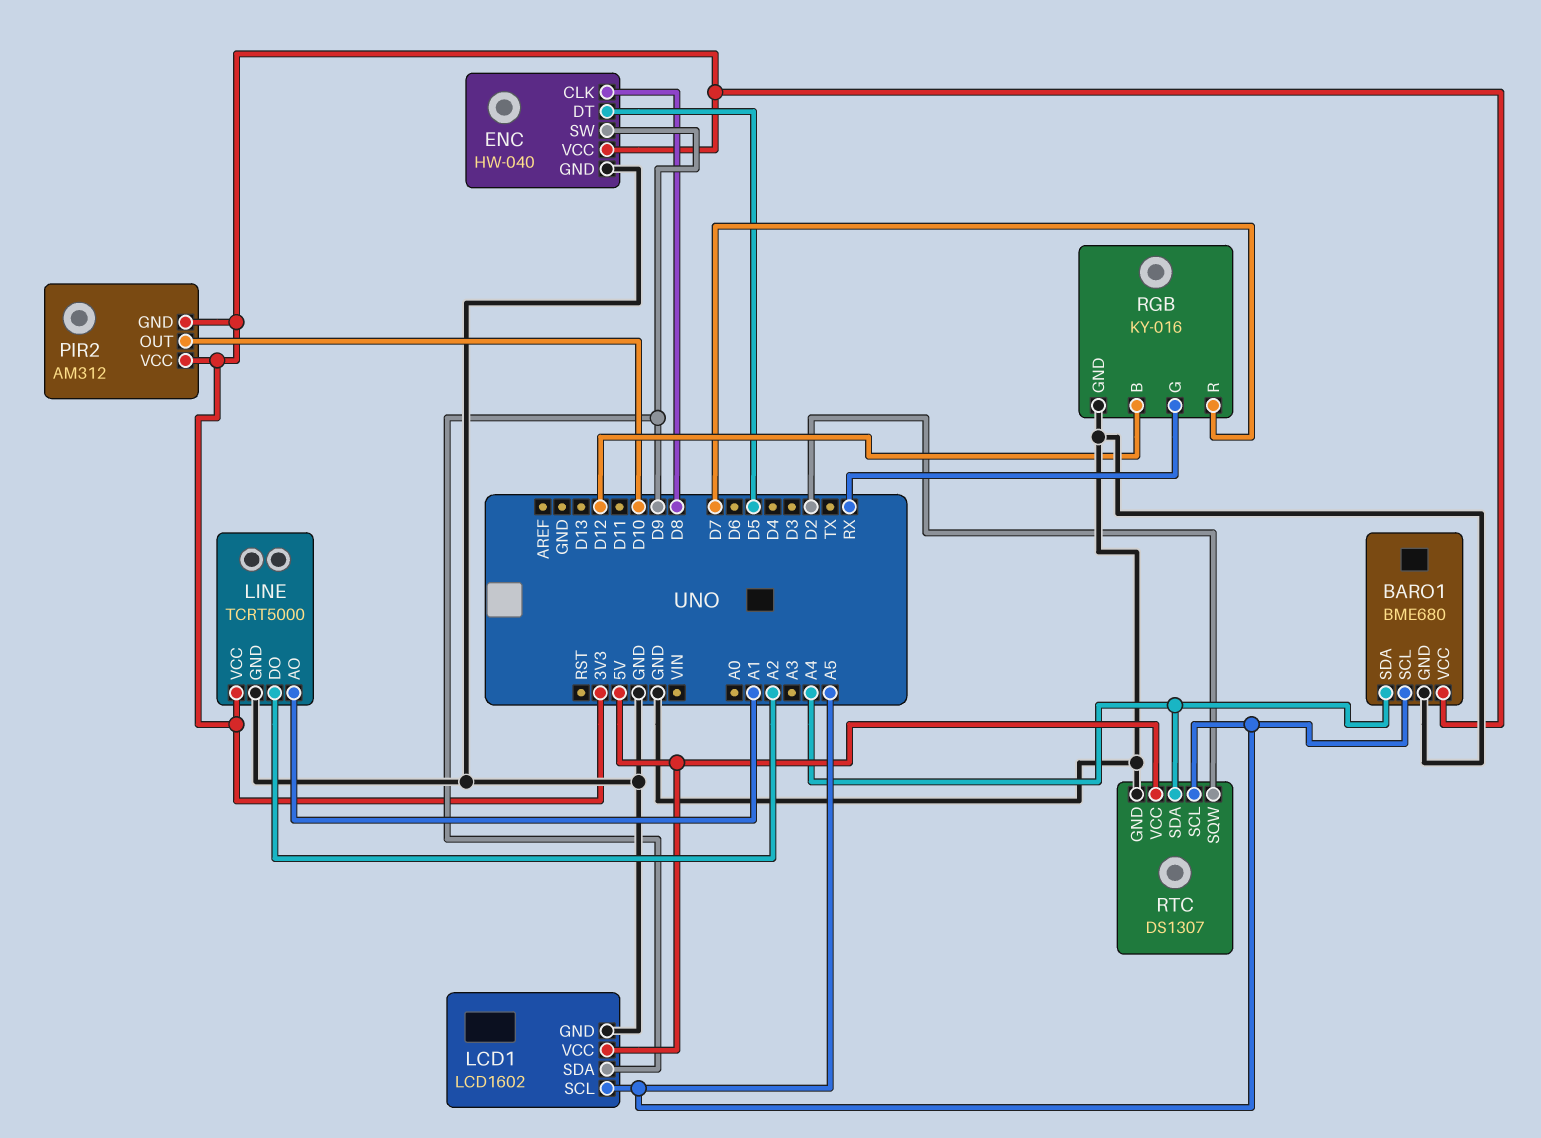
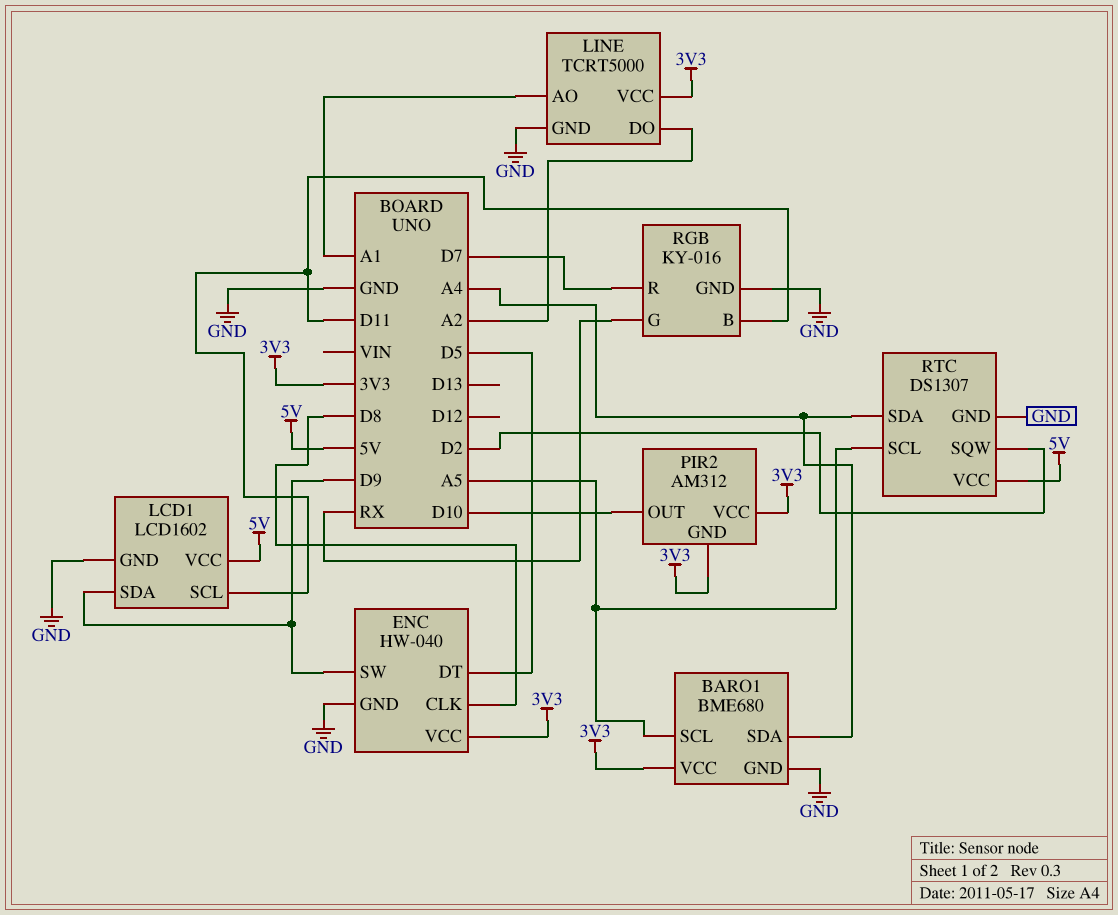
LCD1 pin SCL: A5 -> D11
RGB pin B: D12 -> D11

